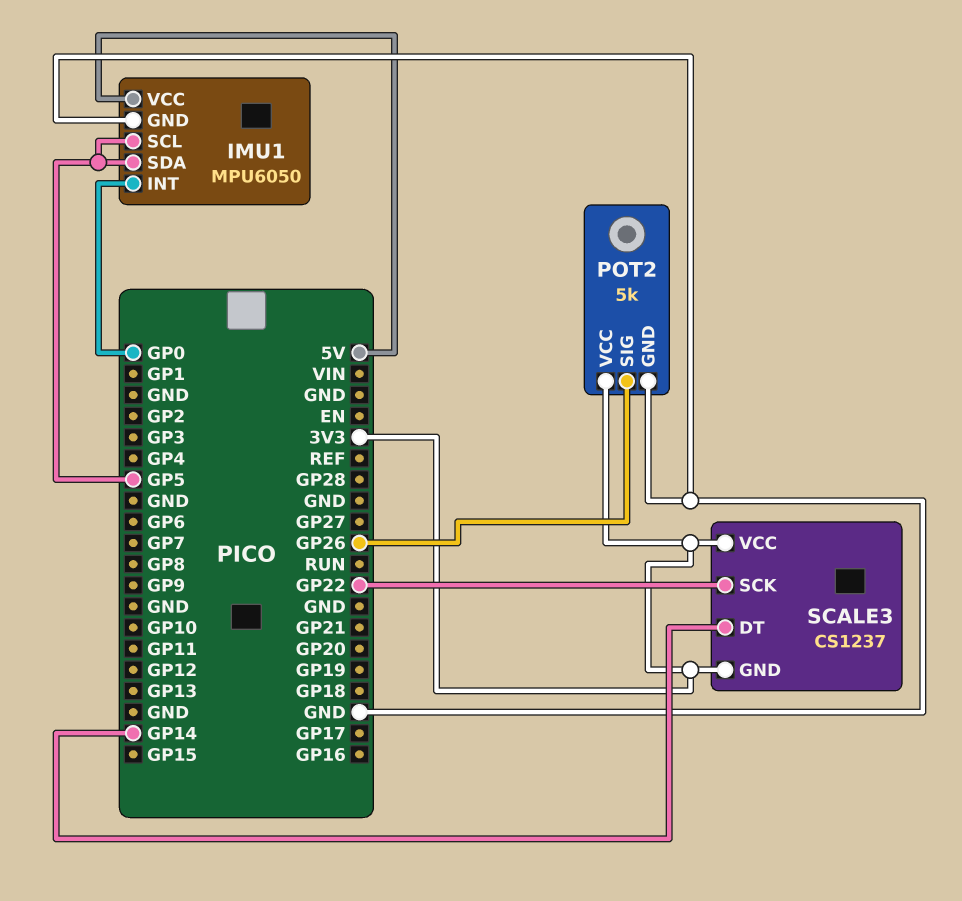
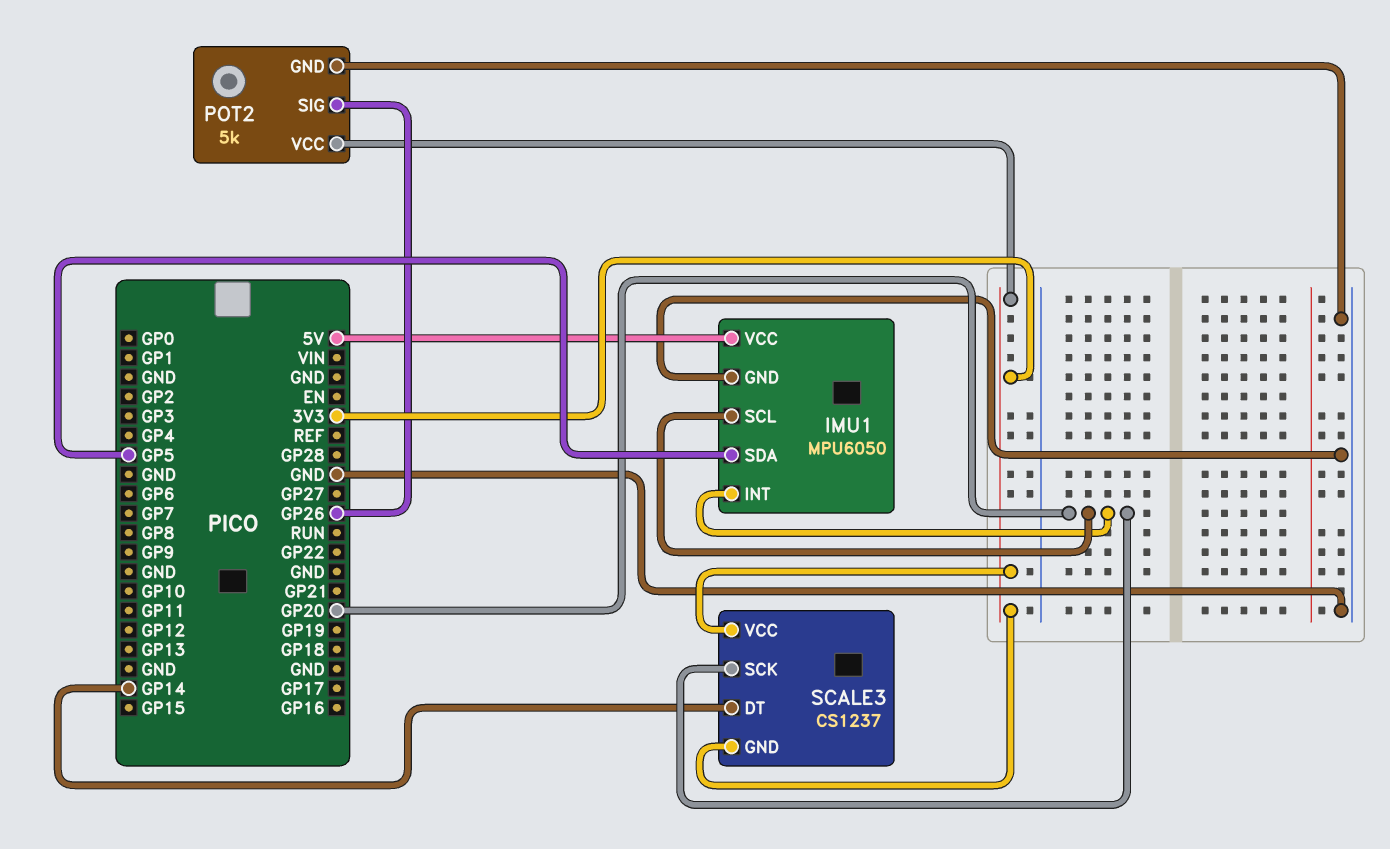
IMU1 pin INT: GP0 -> GP20
IMU1 pin SCL: GP5 -> GP20
SCALE3 pin SCK: GP22 -> GP20

